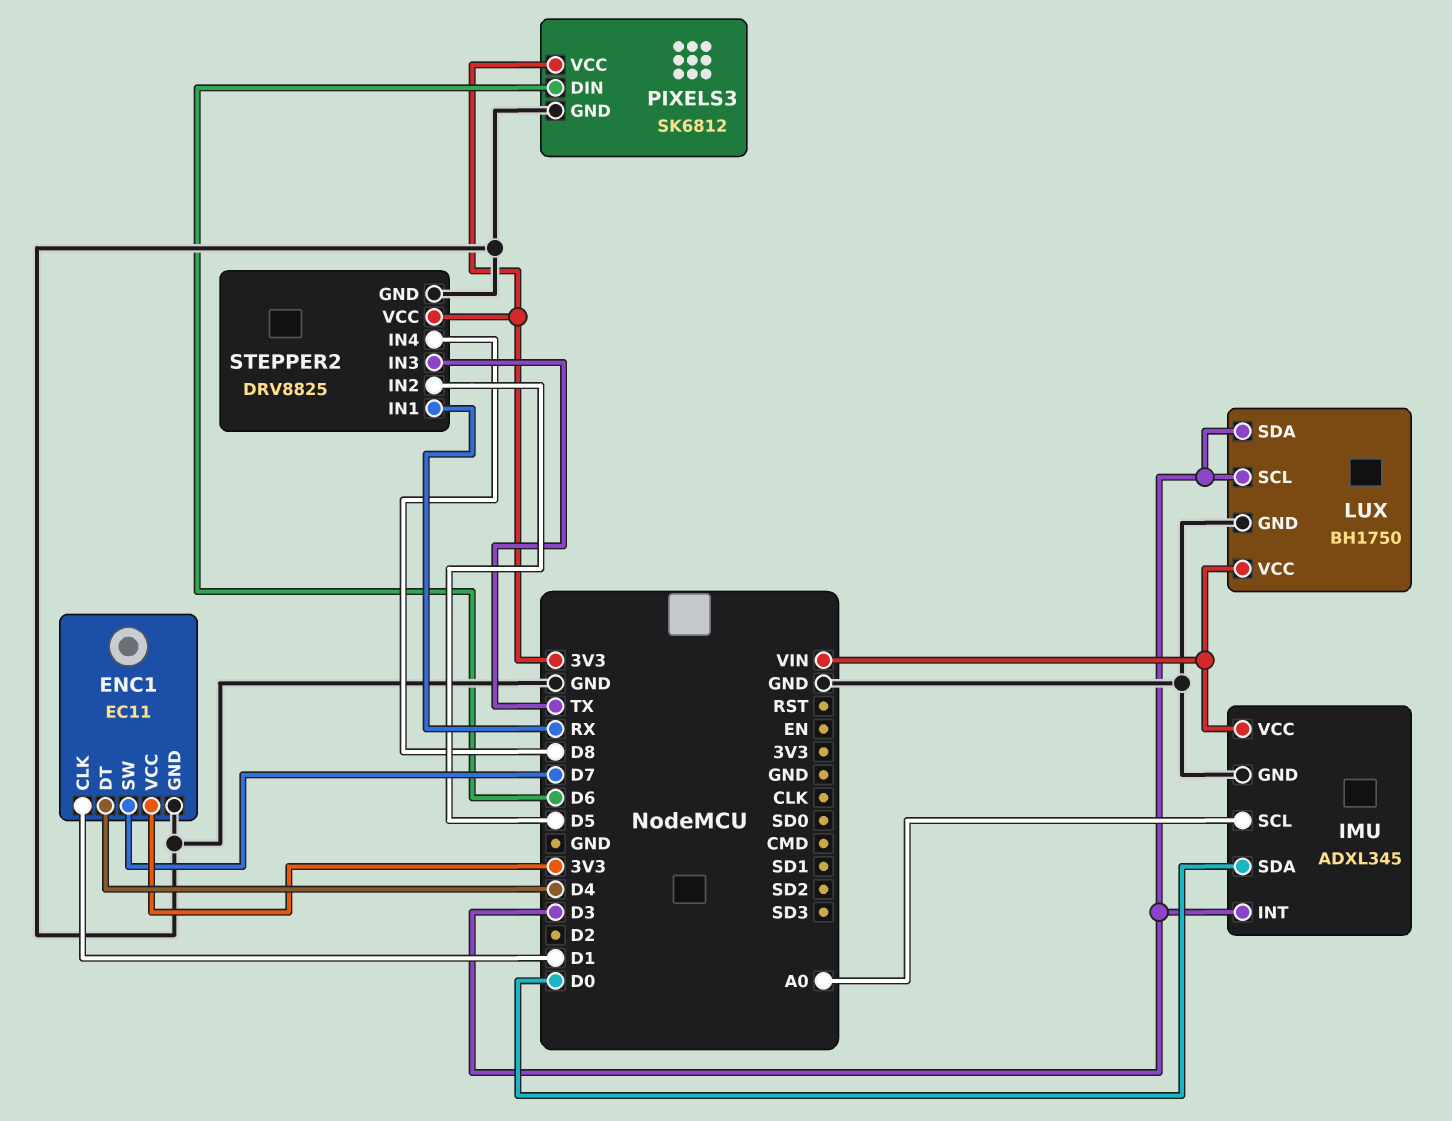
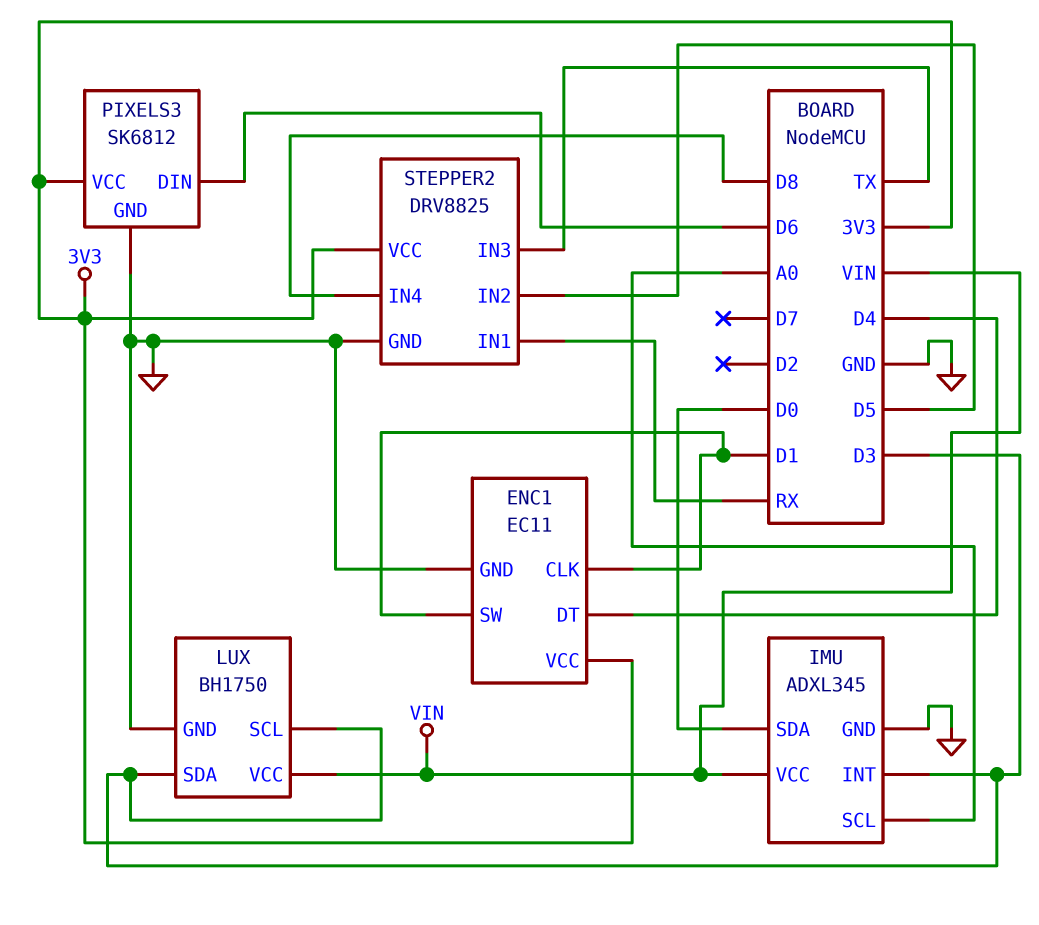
ENC1 pin SW: D7 -> D1

